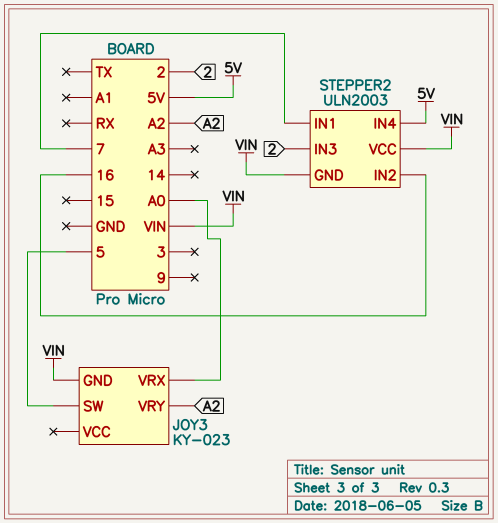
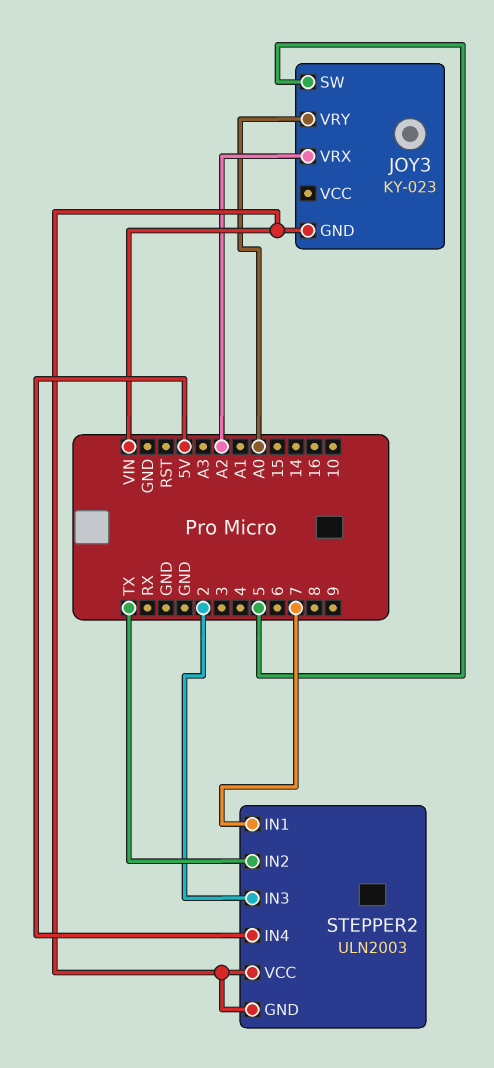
JOY3 pin VRX: A0 -> A2
JOY3 pin VRY: A2 -> A0
STEPPER2 pin IN2: 16 -> TX

